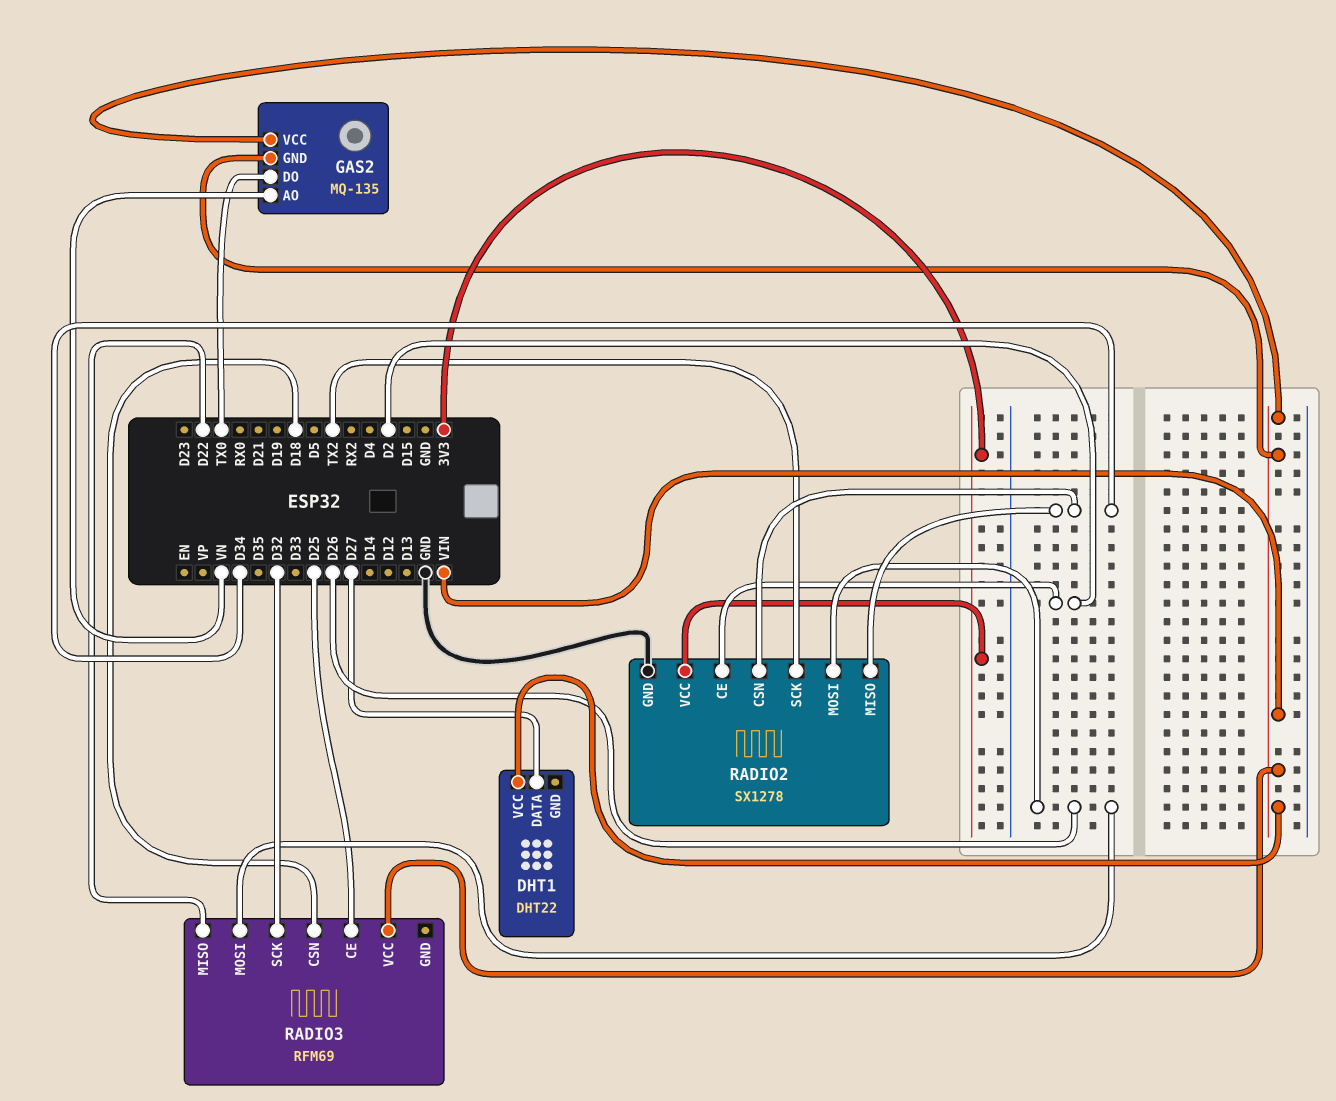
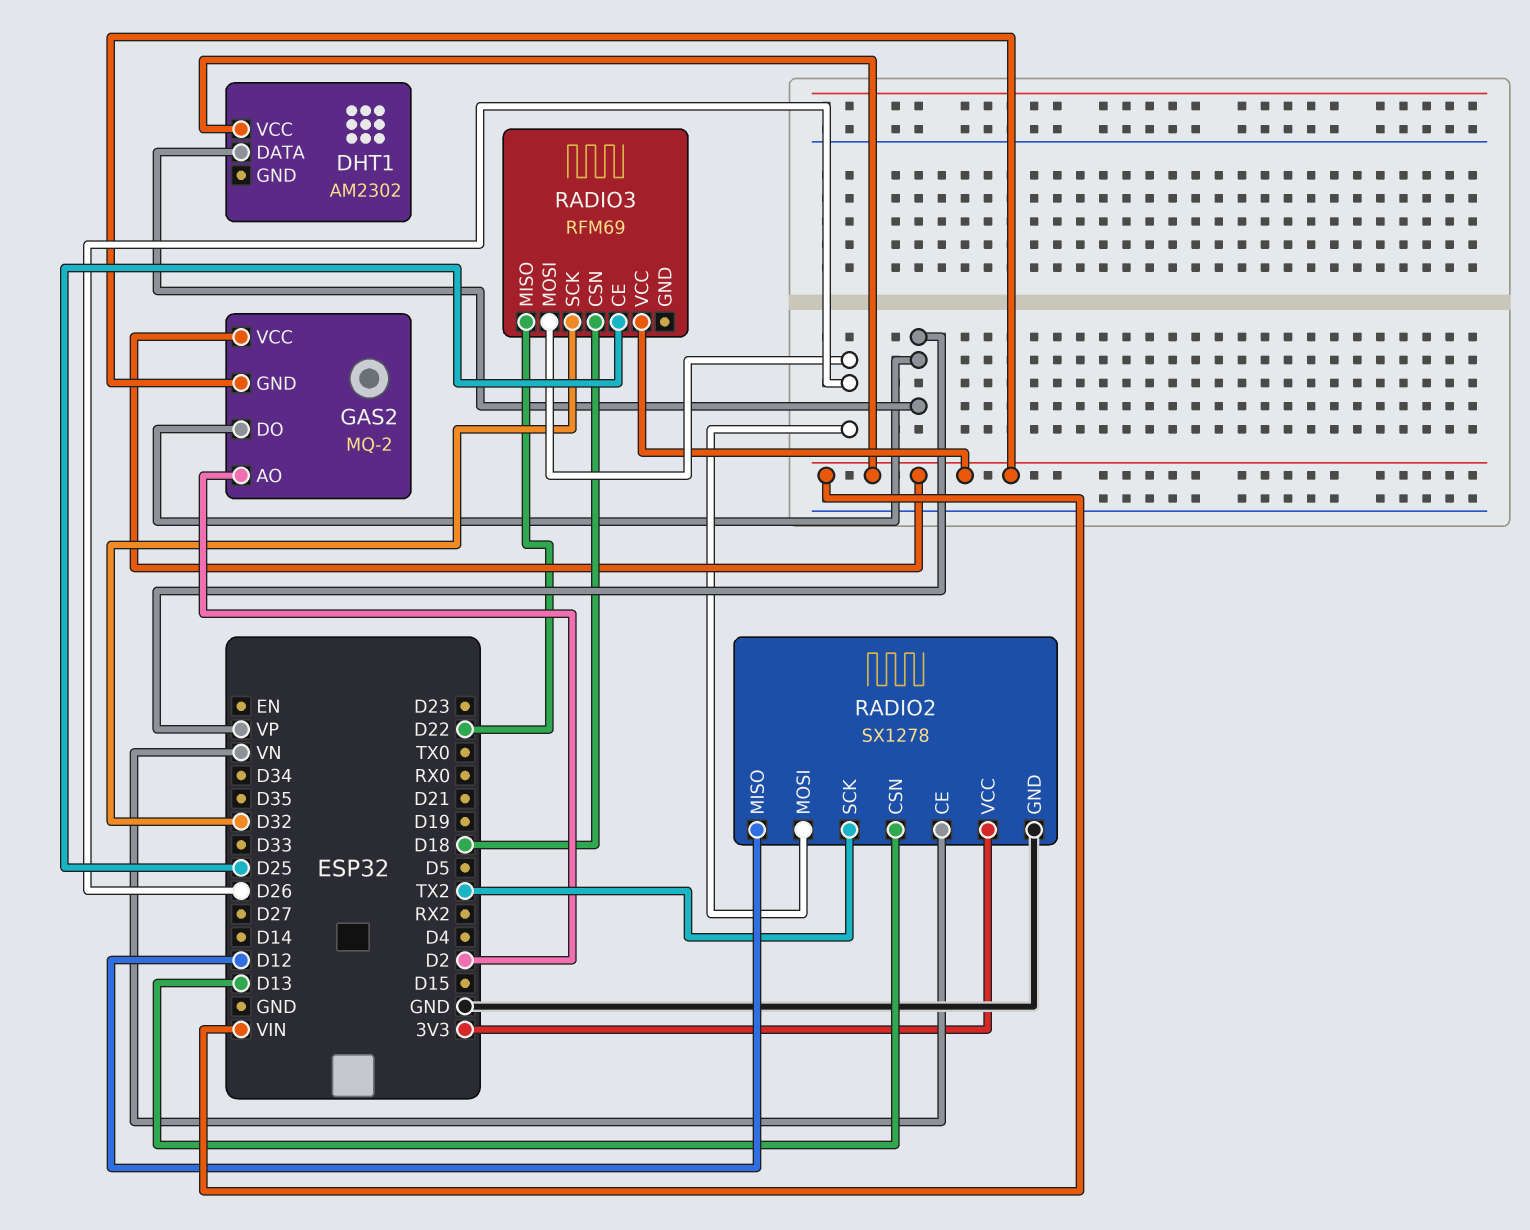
DHT1: DHT22 -> AM2302
DHT1 pin DATA: D27 -> VP
GAS2: MQ-135 -> MQ-2
GAS2 pin AO: VN -> D2
GAS2 pin DO: TX0 -> VP
RADIO2 pin CE: D2 -> VN
RADIO2 pin CSN: D34 -> D13
RADIO2 pin MISO: D34 -> D12

